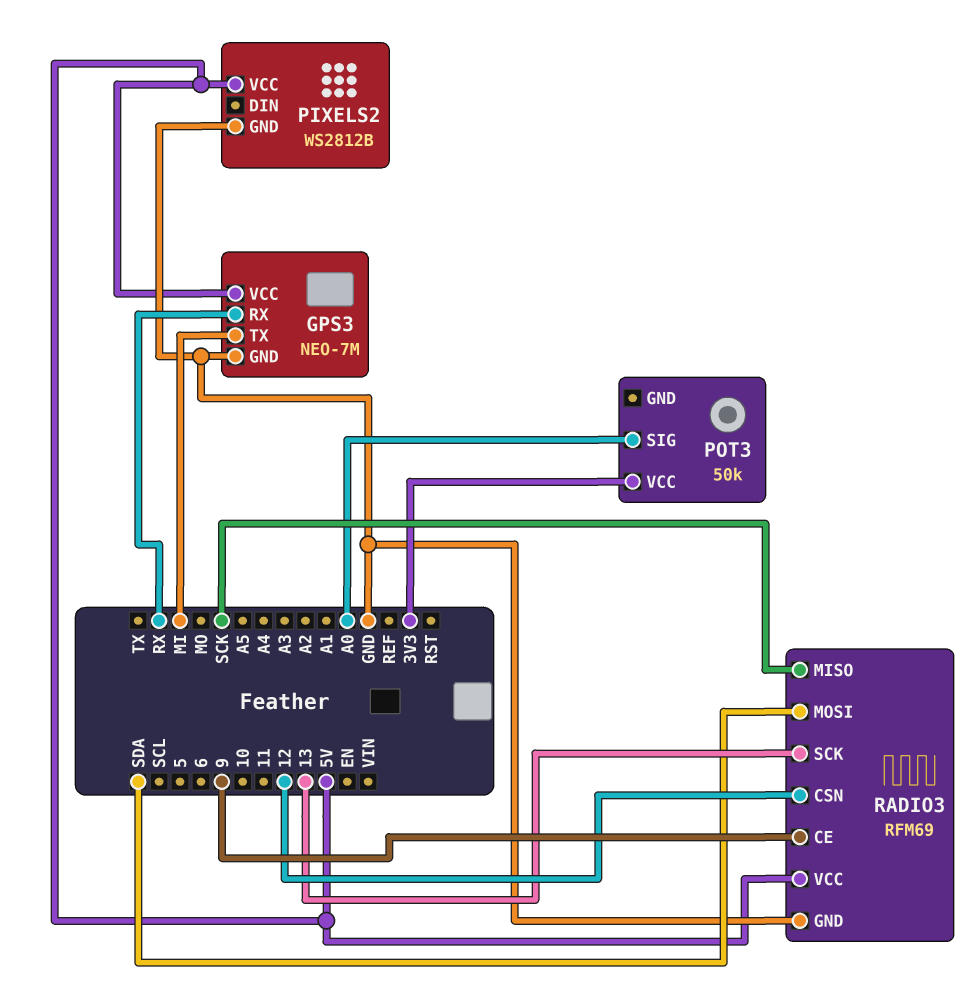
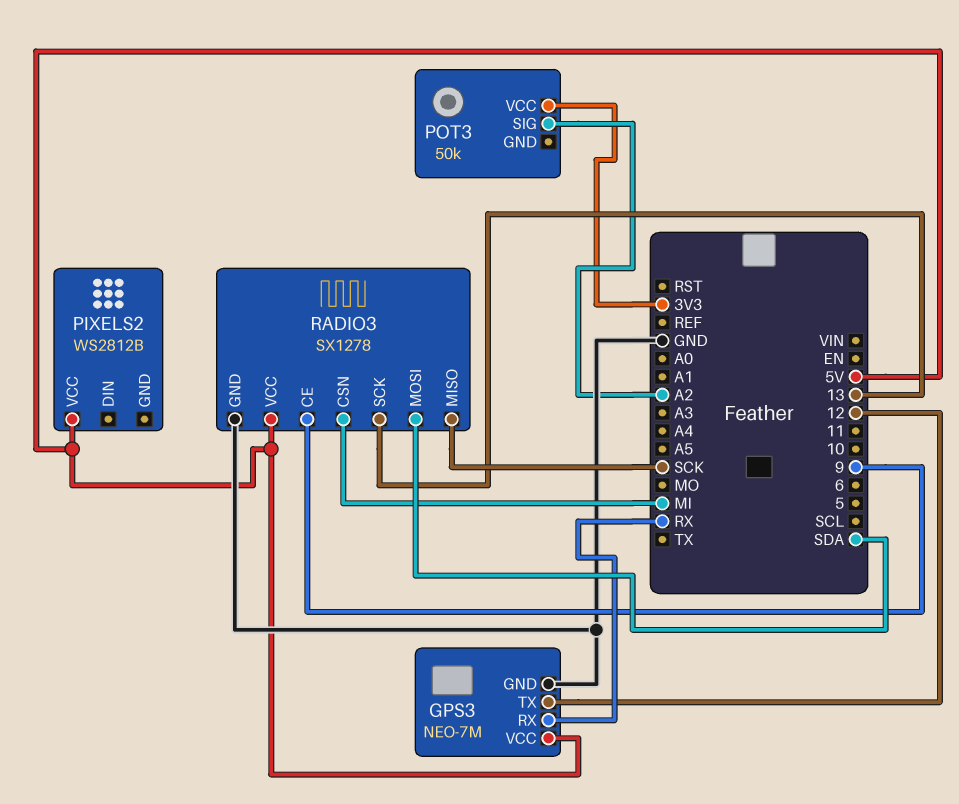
GPS3 pin TX: MI -> 12
PIXELS2 pin GND: GND -> none
POT3 pin SIG: A0 -> A2
RADIO3: RFM69 -> SX1278
RADIO3 pin CSN: 12 -> MI

